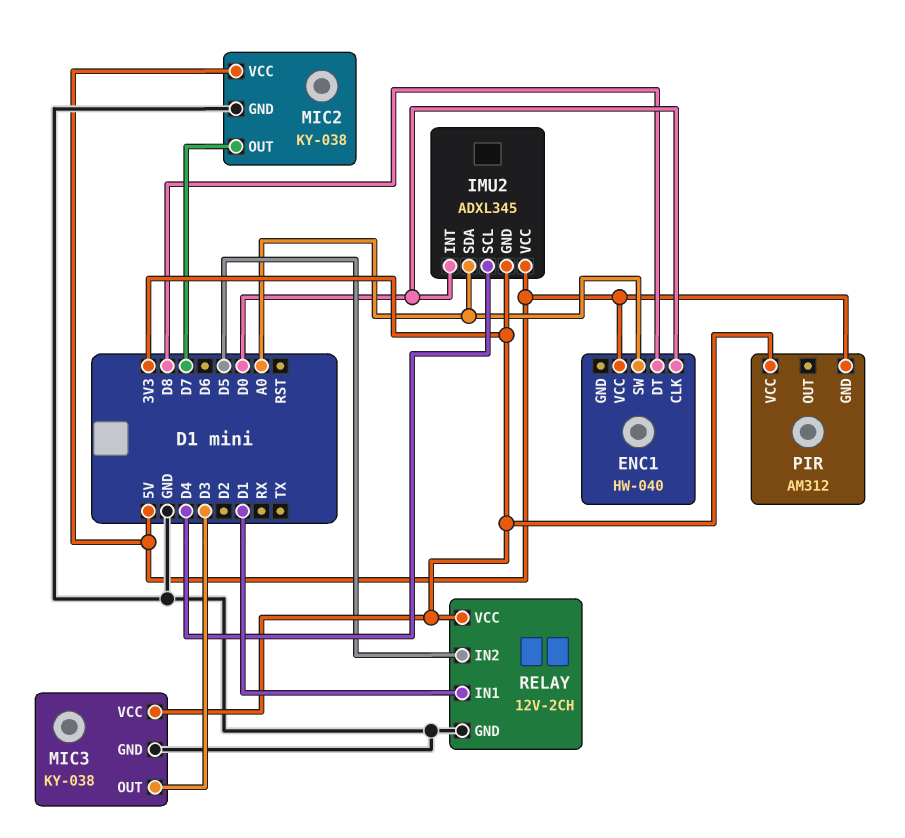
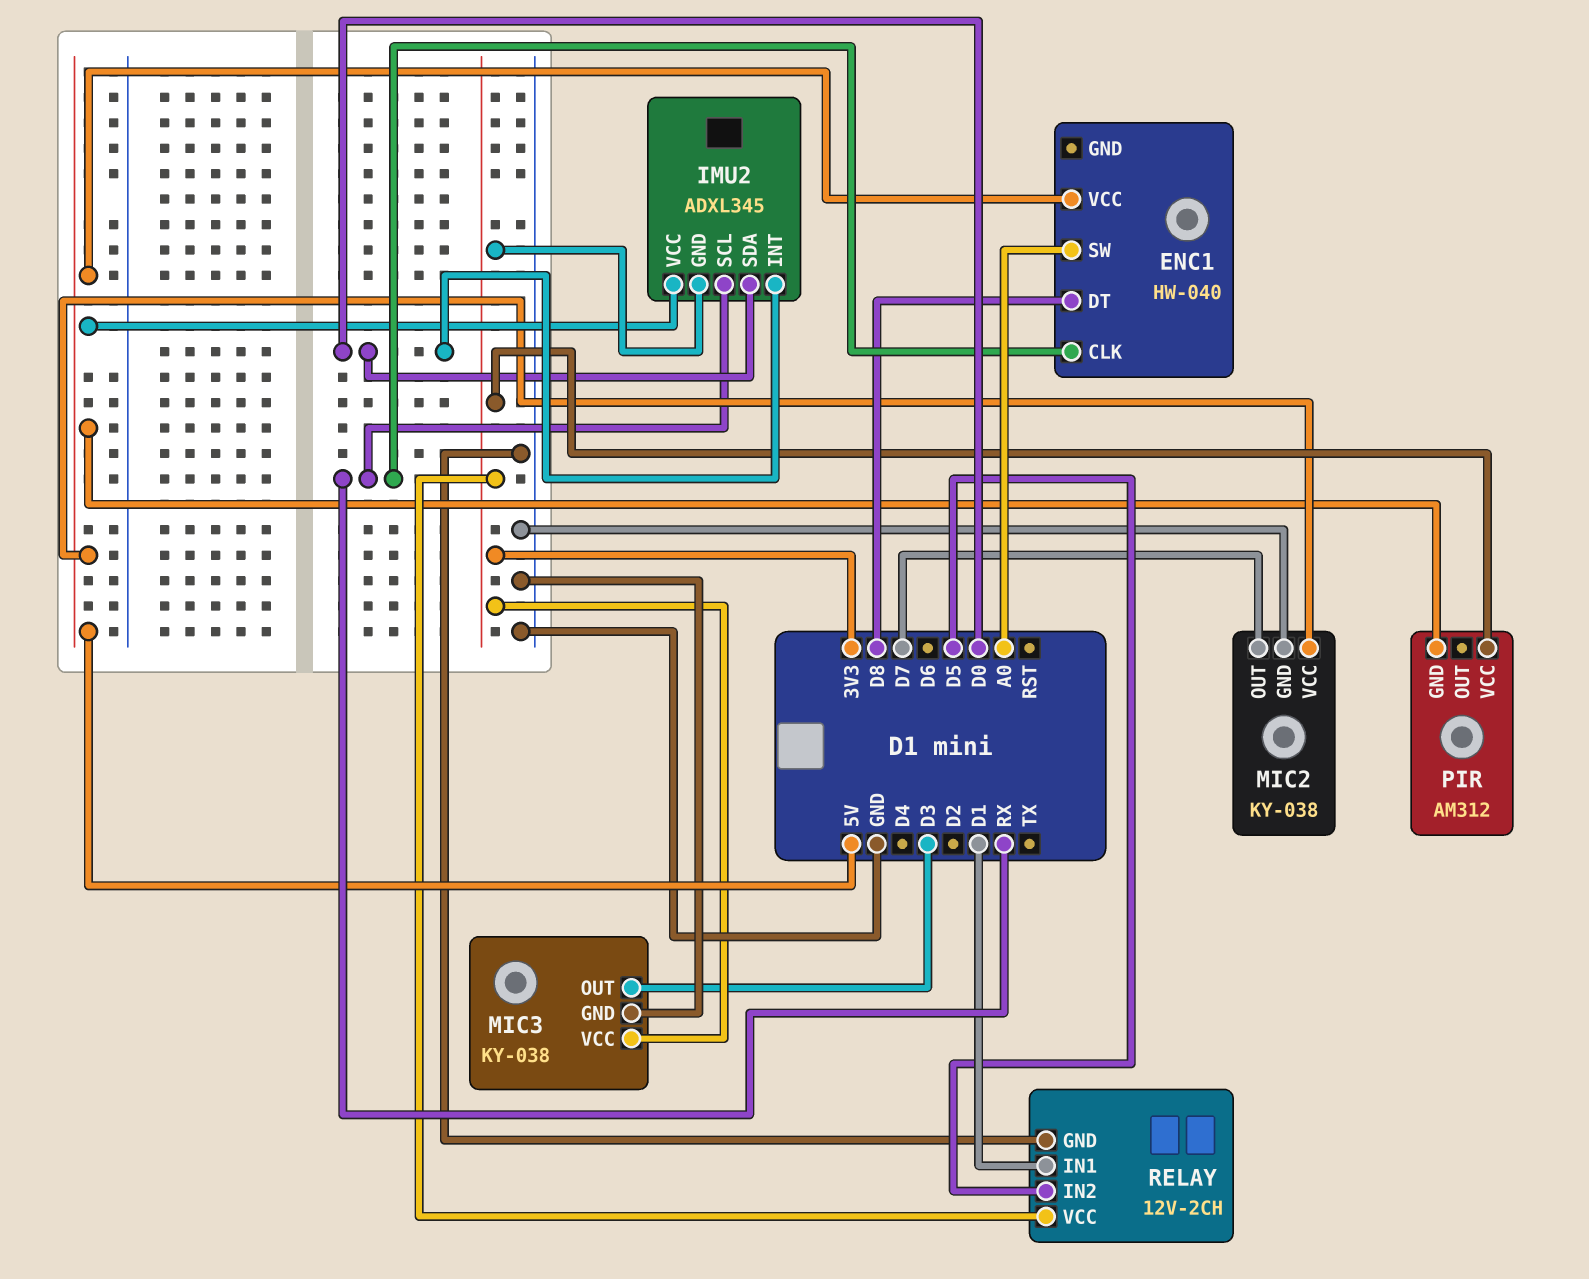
ENC1 pin CLK: D0 -> RX
IMU2 pin SCL: D4 -> RX
IMU2 pin SDA: A0 -> D0

